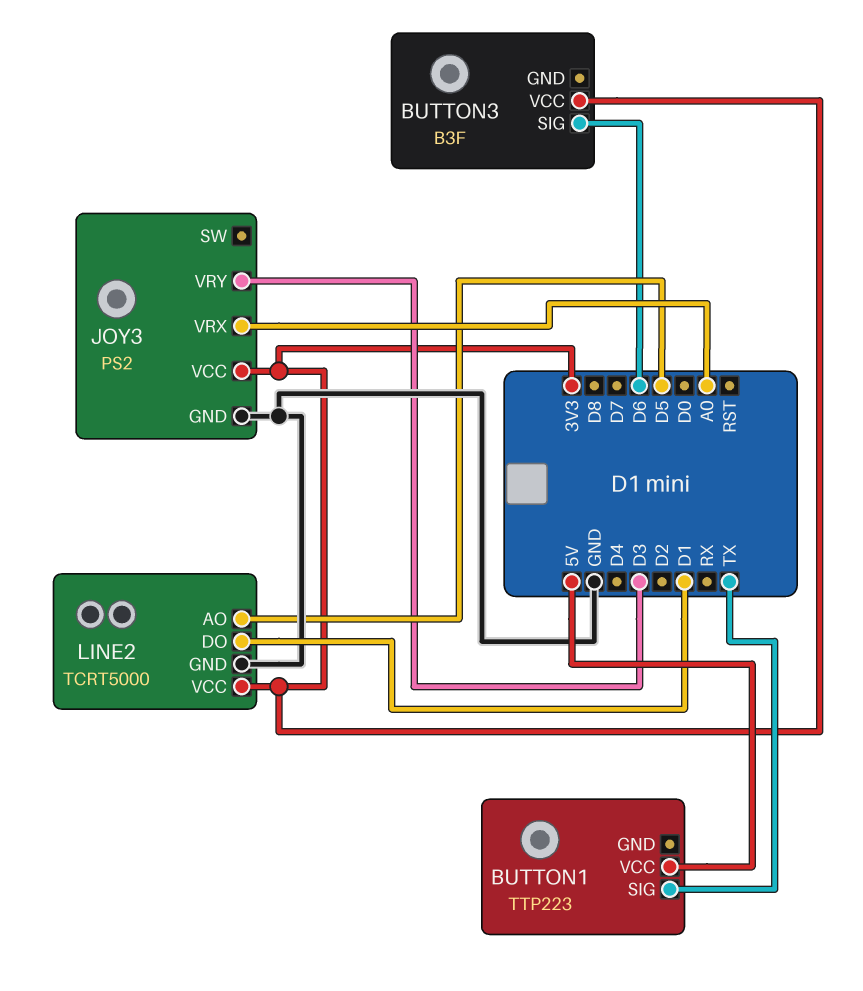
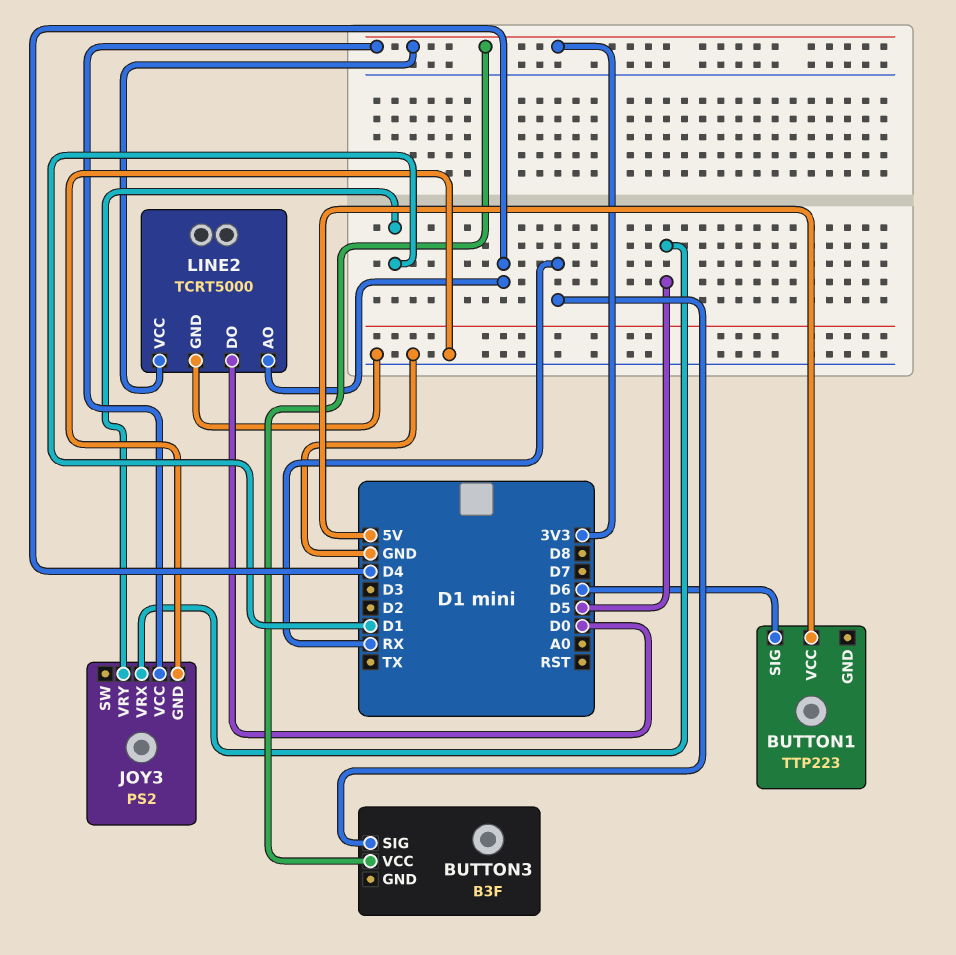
BUTTON1 pin SIG: TX -> D6
BUTTON3 pin SIG: D6 -> RX
JOY3 pin VRX: A0 -> D5
JOY3 pin VRY: D3 -> D1
LINE2 pin AO: D5 -> D4
LINE2 pin DO: D1 -> D0

